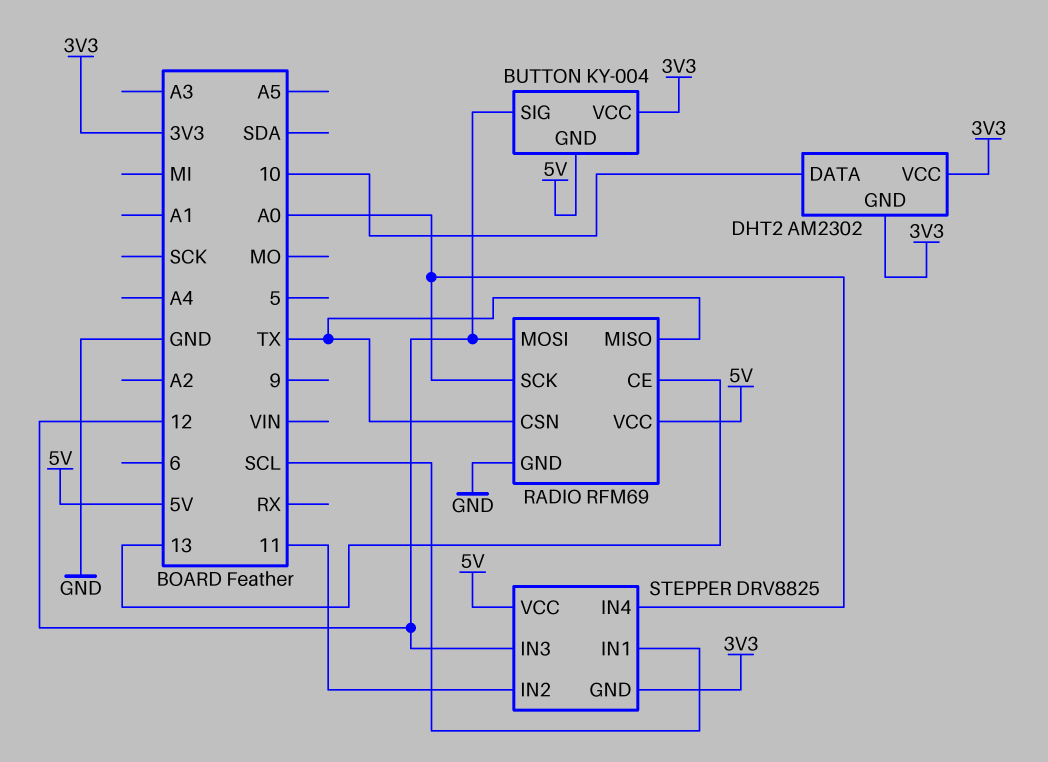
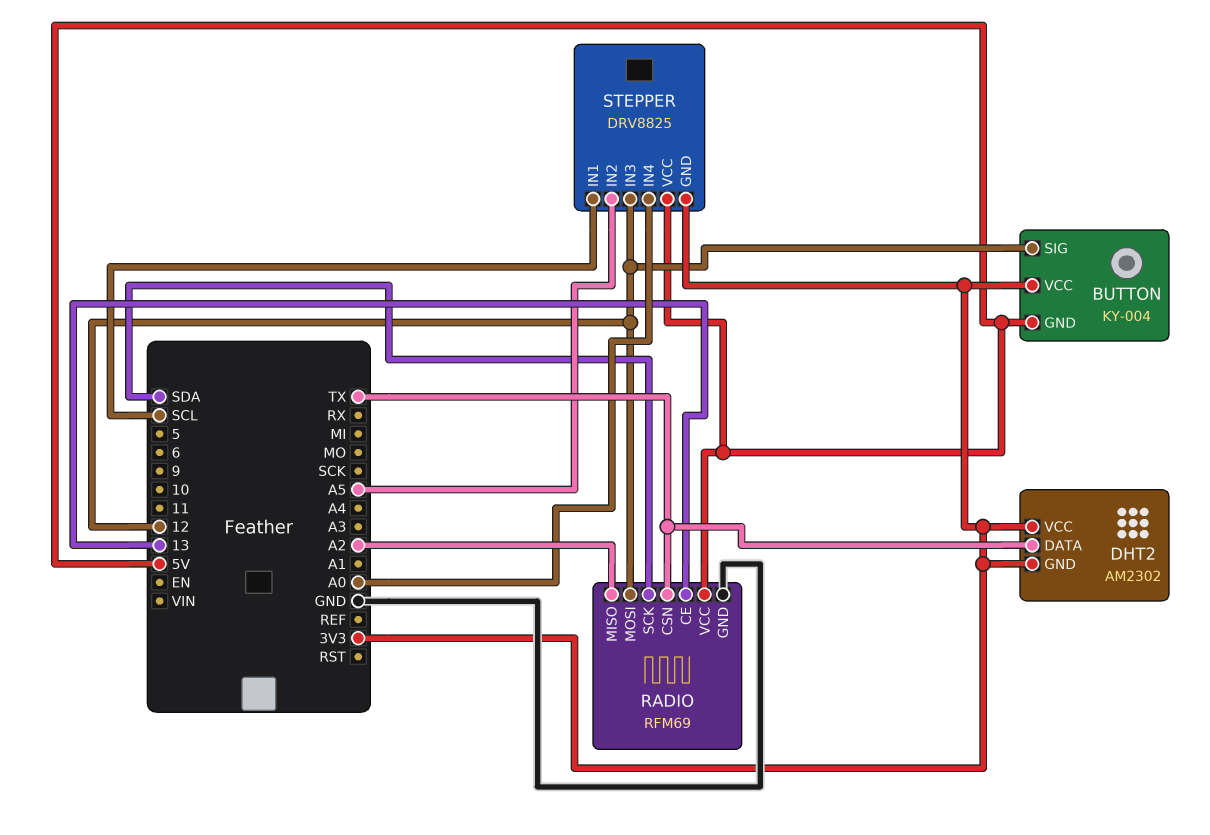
DHT2 pin DATA: 10 -> TX
RADIO pin MISO: TX -> A2
RADIO pin SCK: A0 -> SDA
STEPPER pin IN2: 11 -> A5

